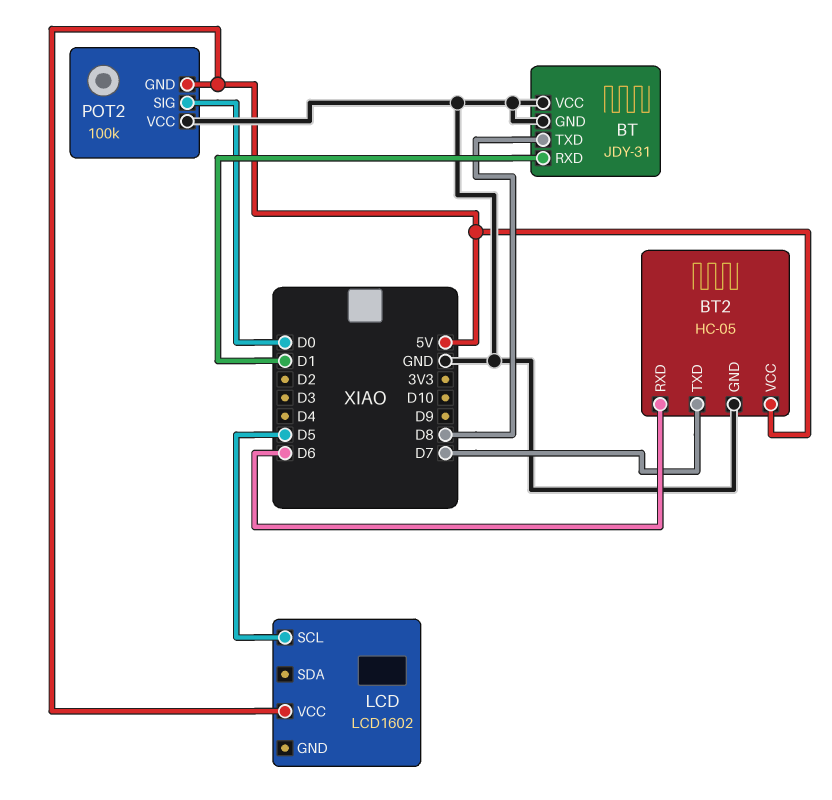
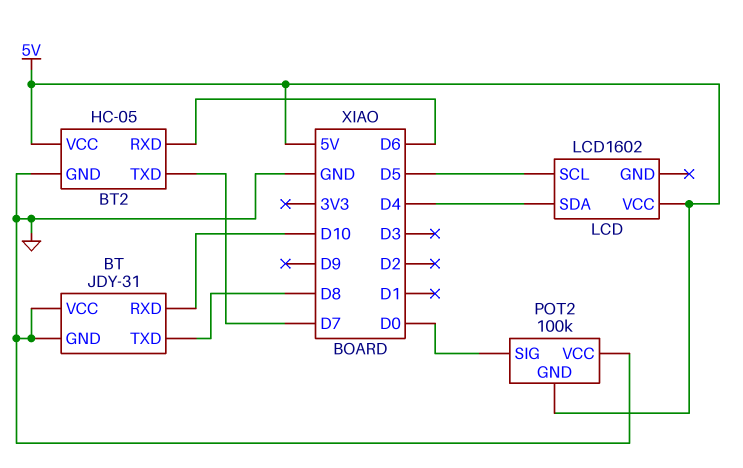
BT pin RXD: D1 -> D10
LCD pin SDA: none -> D4

